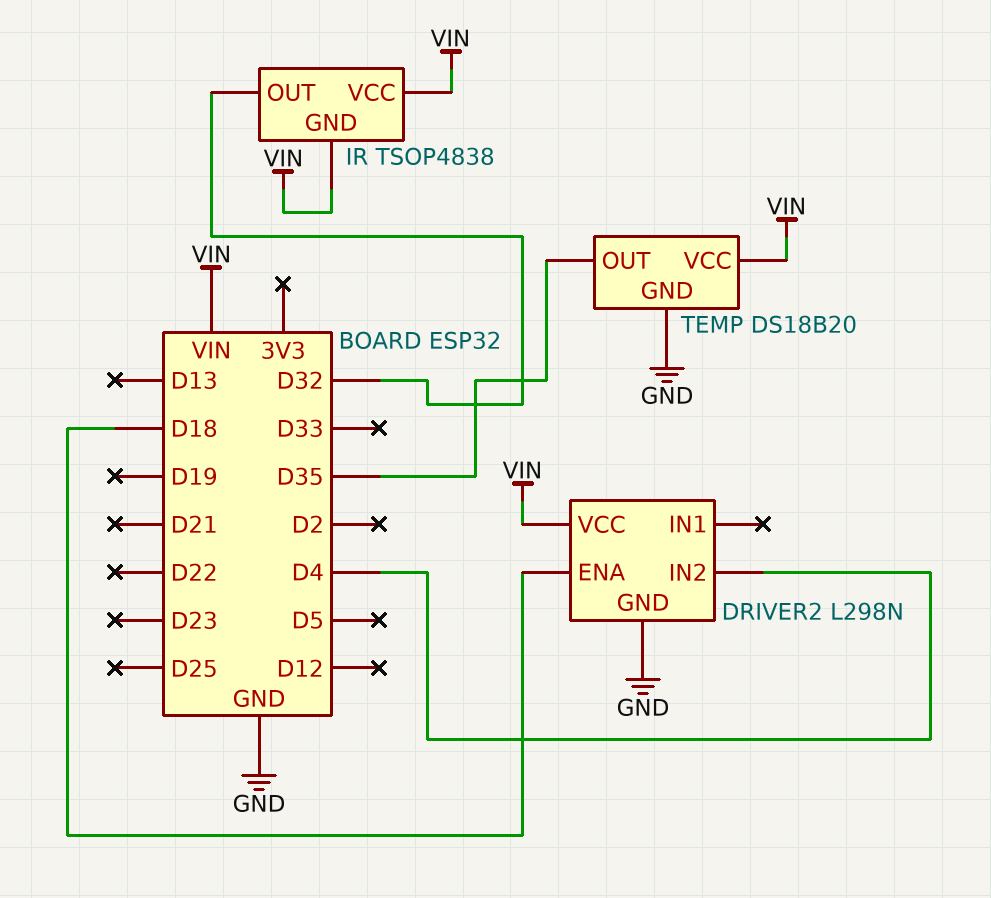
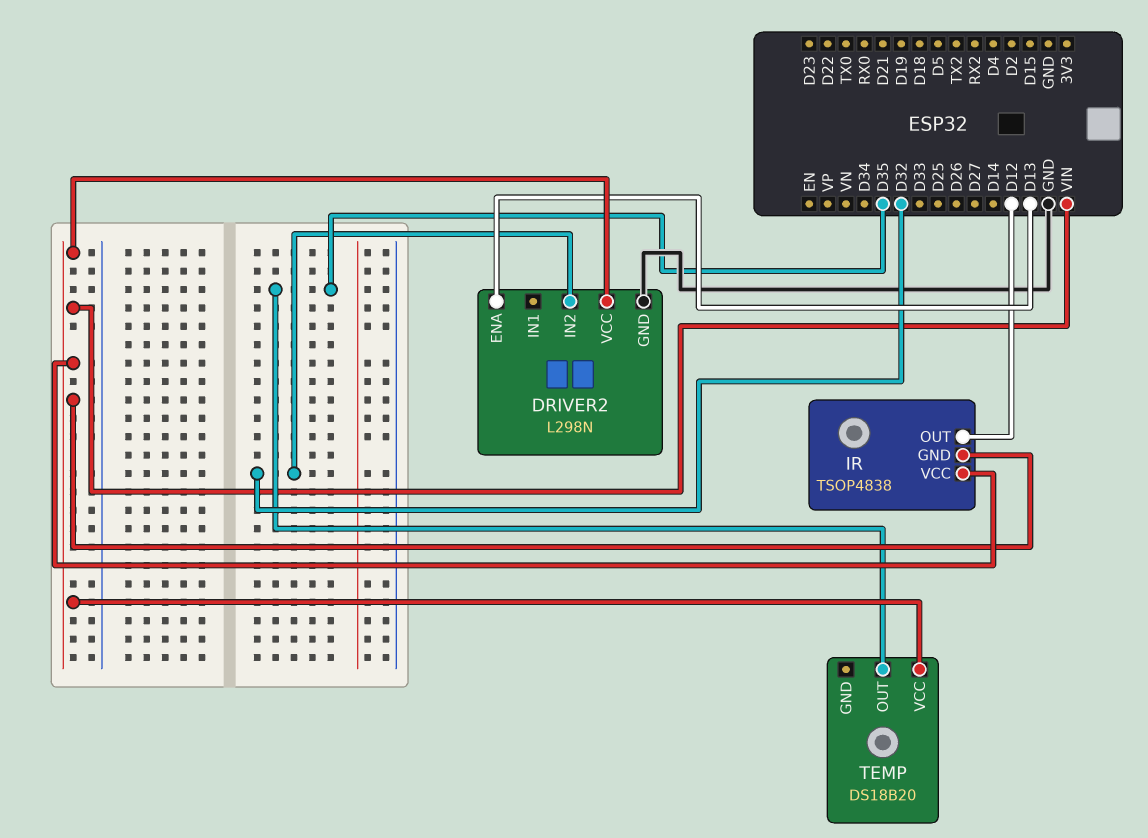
DRIVER2 pin ENA: D18 -> D13
DRIVER2 pin IN2: D4 -> D32
IR pin OUT: D32 -> D12
TEMP pin GND: GND -> none

